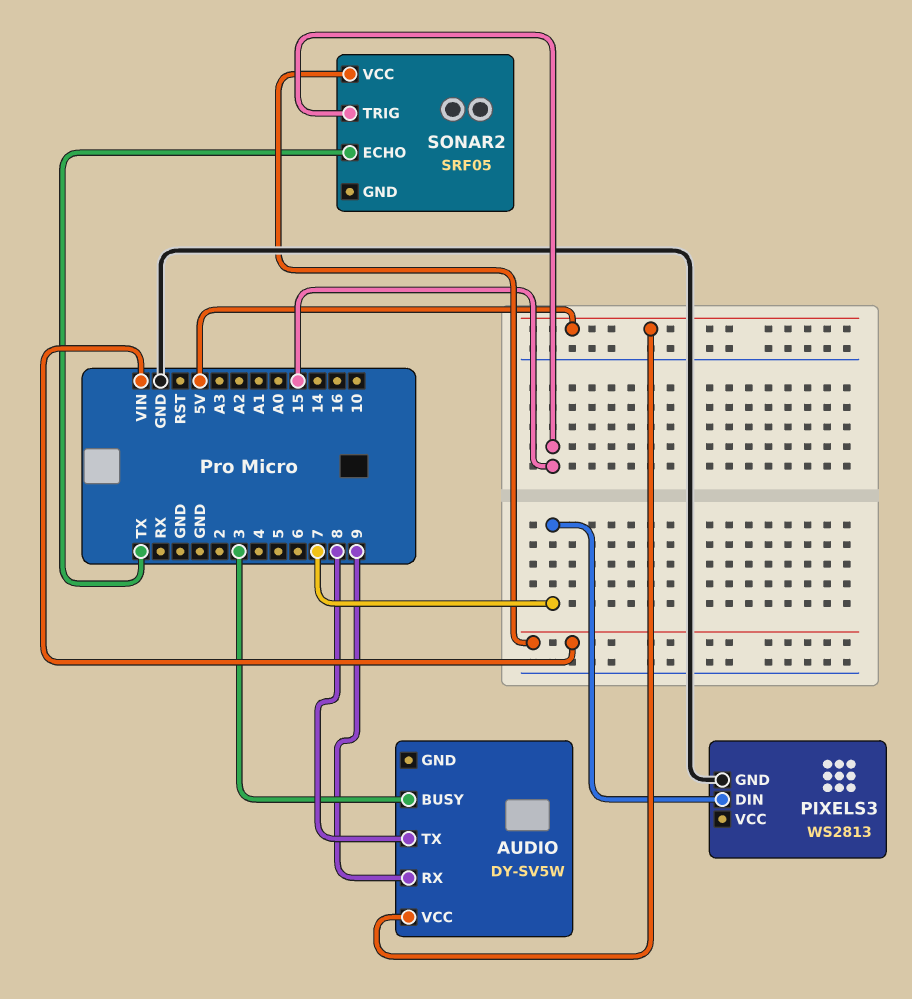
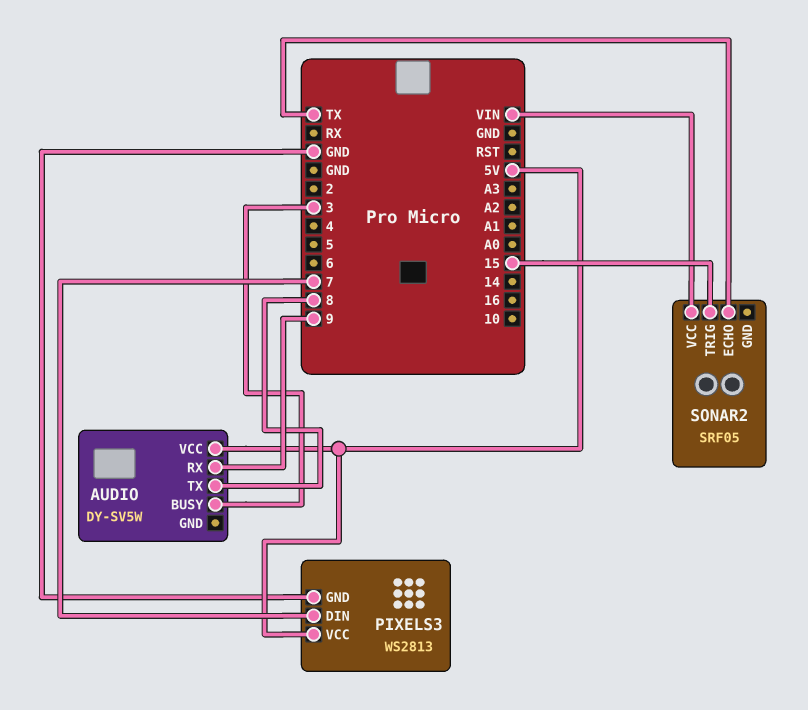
PIXELS3 pin VCC: none -> 5V

